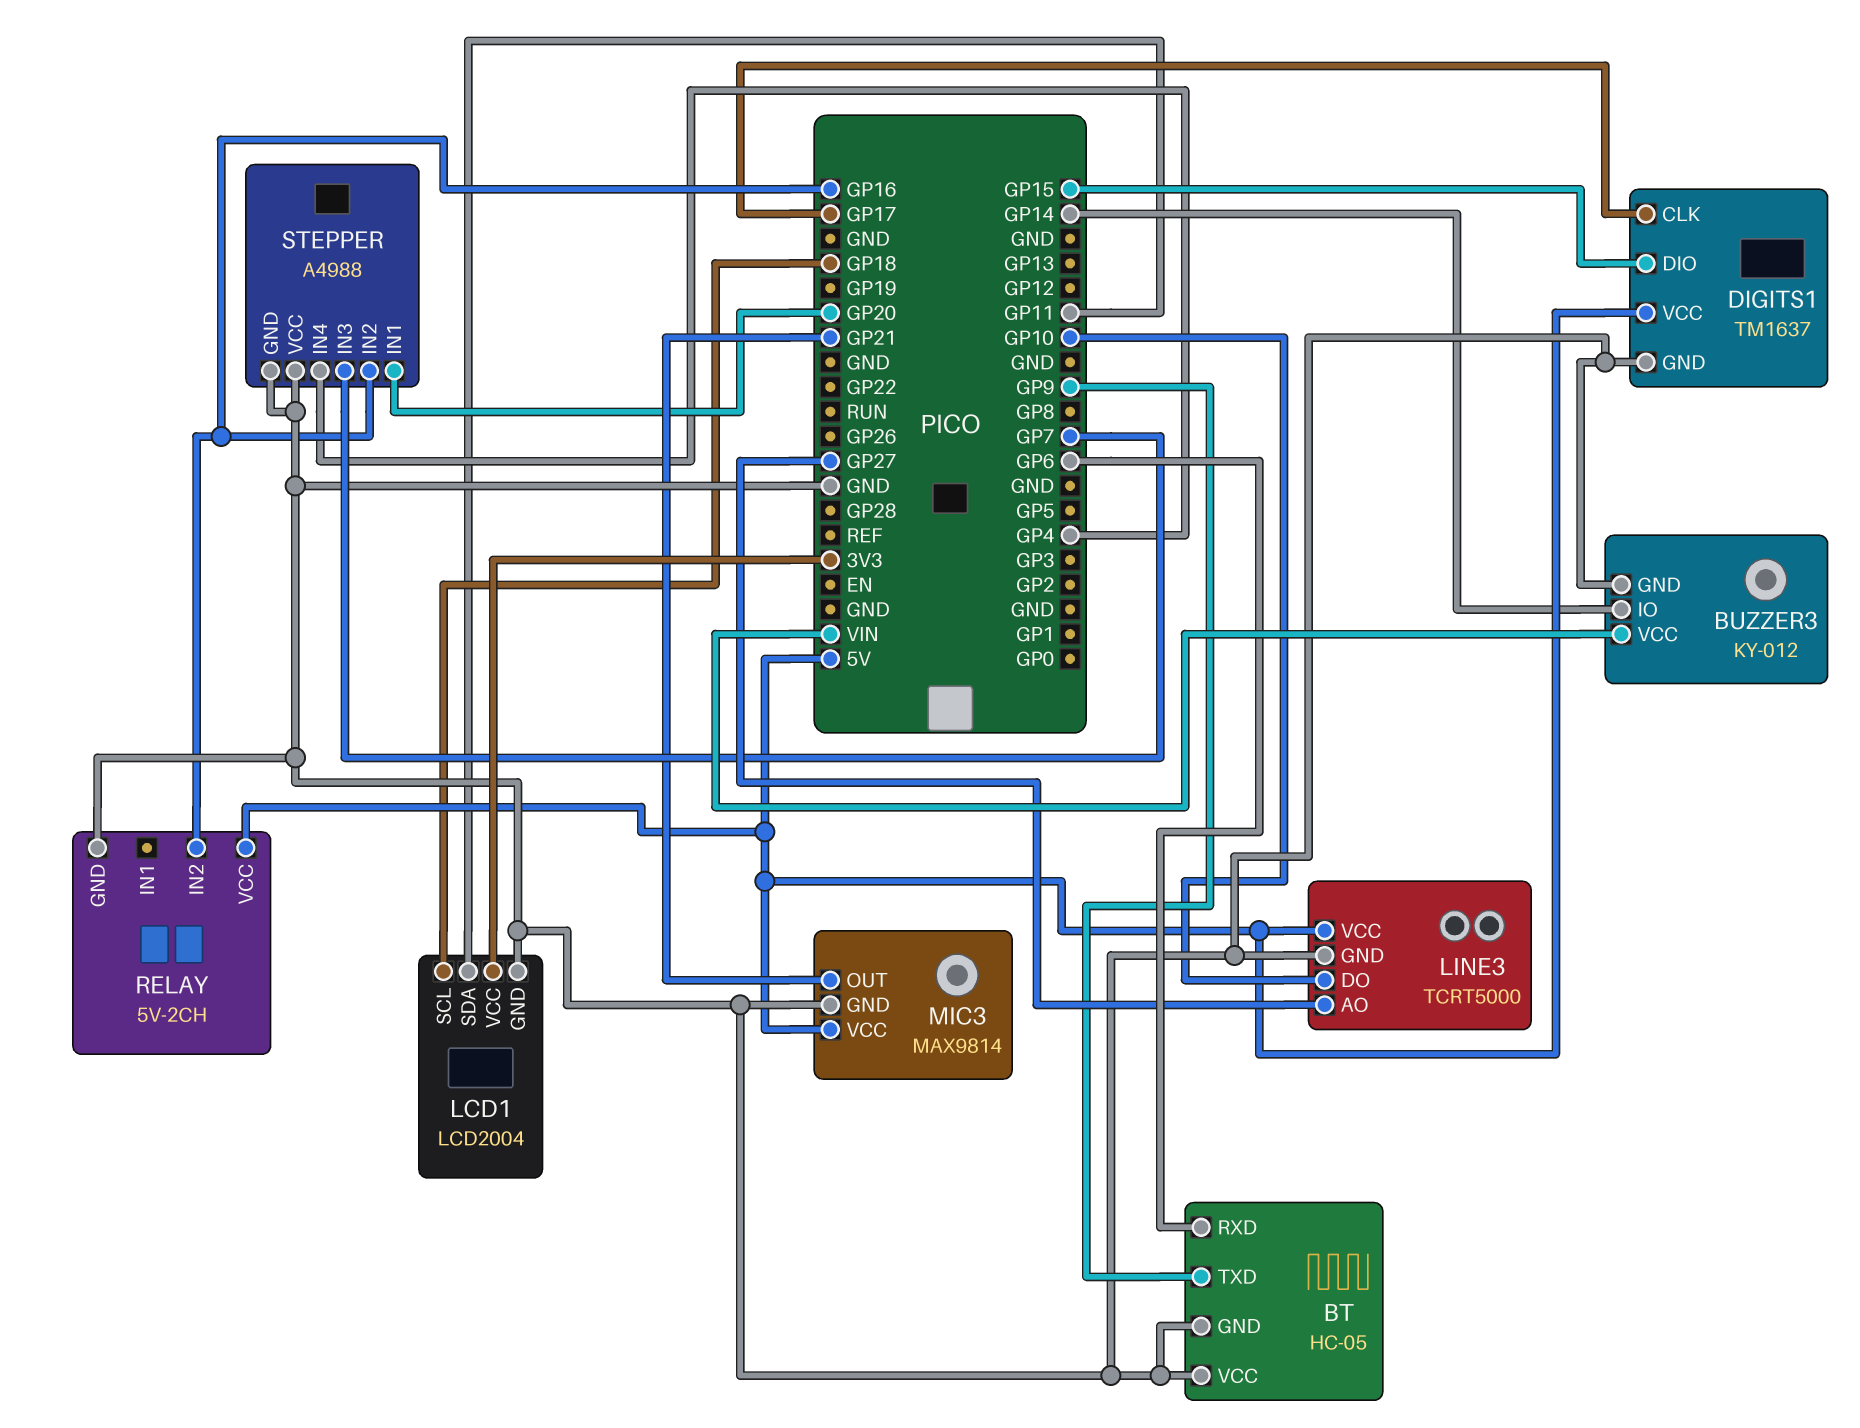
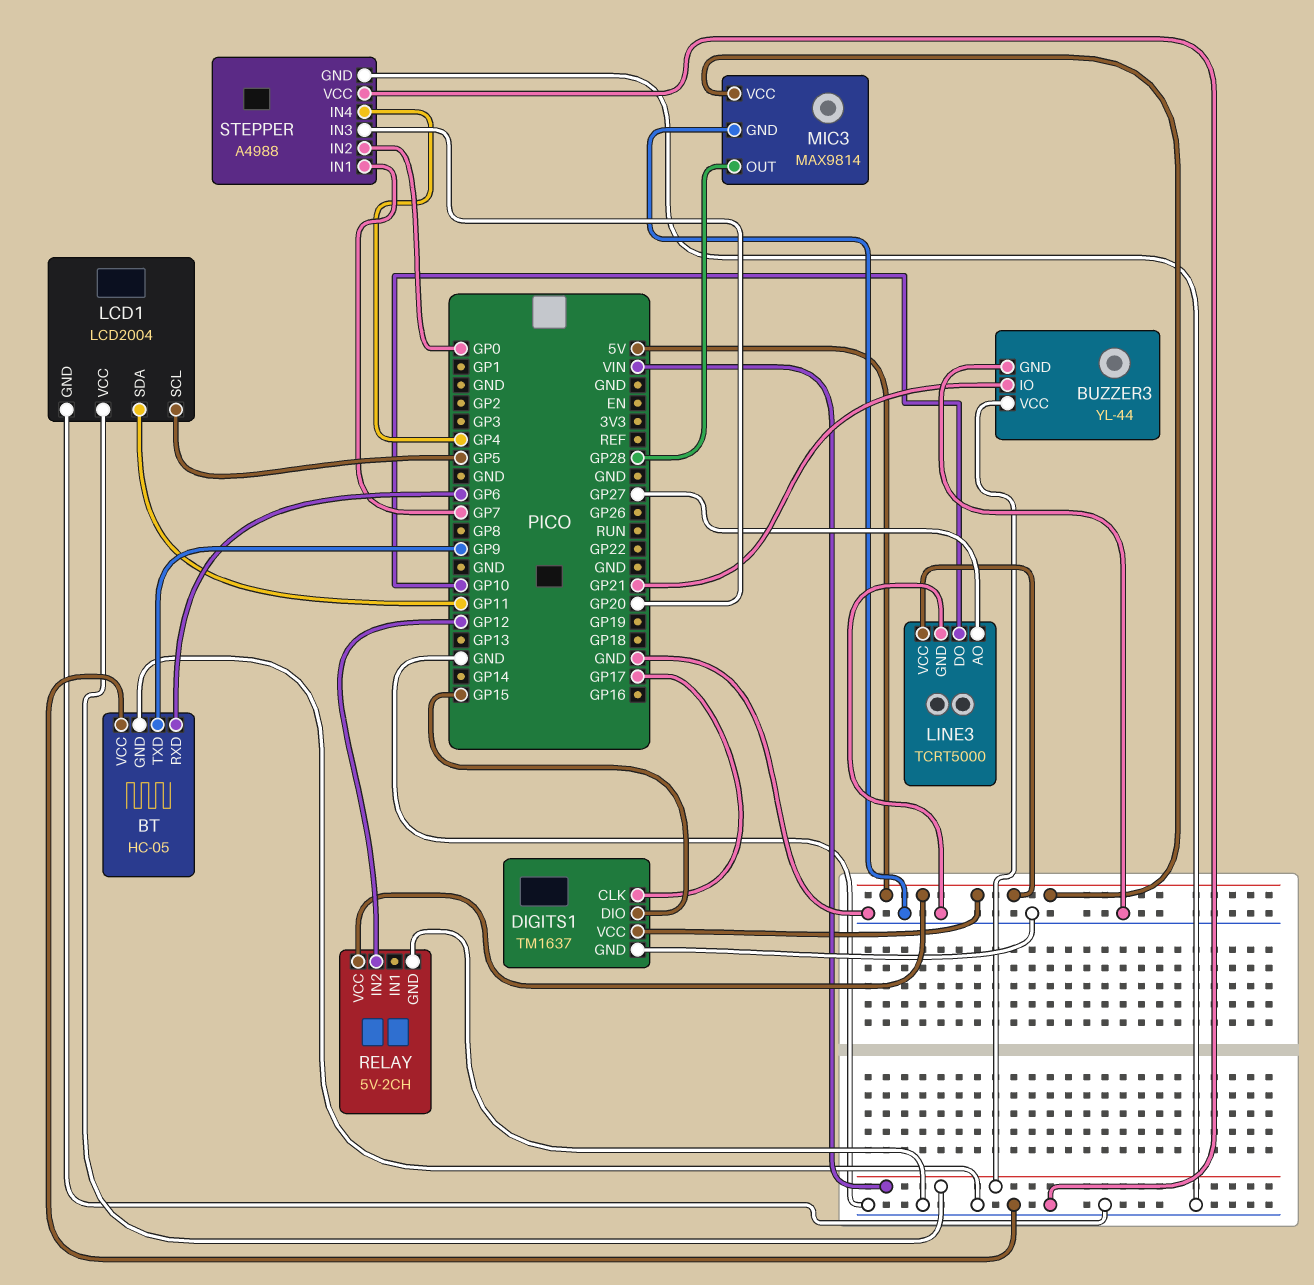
BUZZER3: KY-012 -> YL-44
BUZZER3 pin IO: GP14 -> GP21
LCD1 pin SCL: GP18 -> GP5
LCD1 pin VCC: 3V3 -> VIN
MIC3 pin OUT: GP21 -> GP28
RELAY pin IN2: GP16 -> GP12
STEPPER pin IN1: GP20 -> GP7
STEPPER pin IN2: GP16 -> GP0
STEPPER pin IN3: GP7 -> GP20

